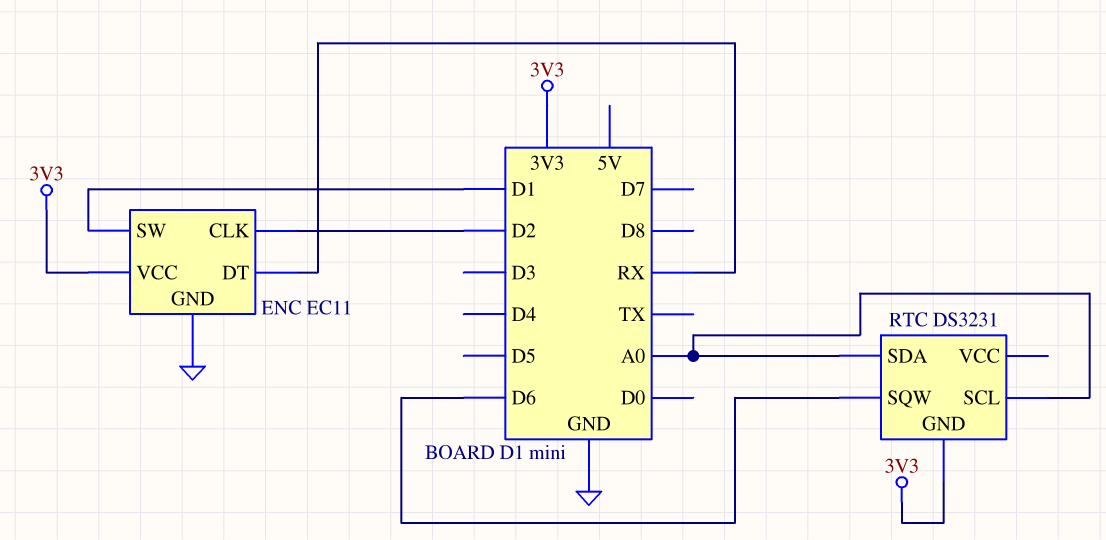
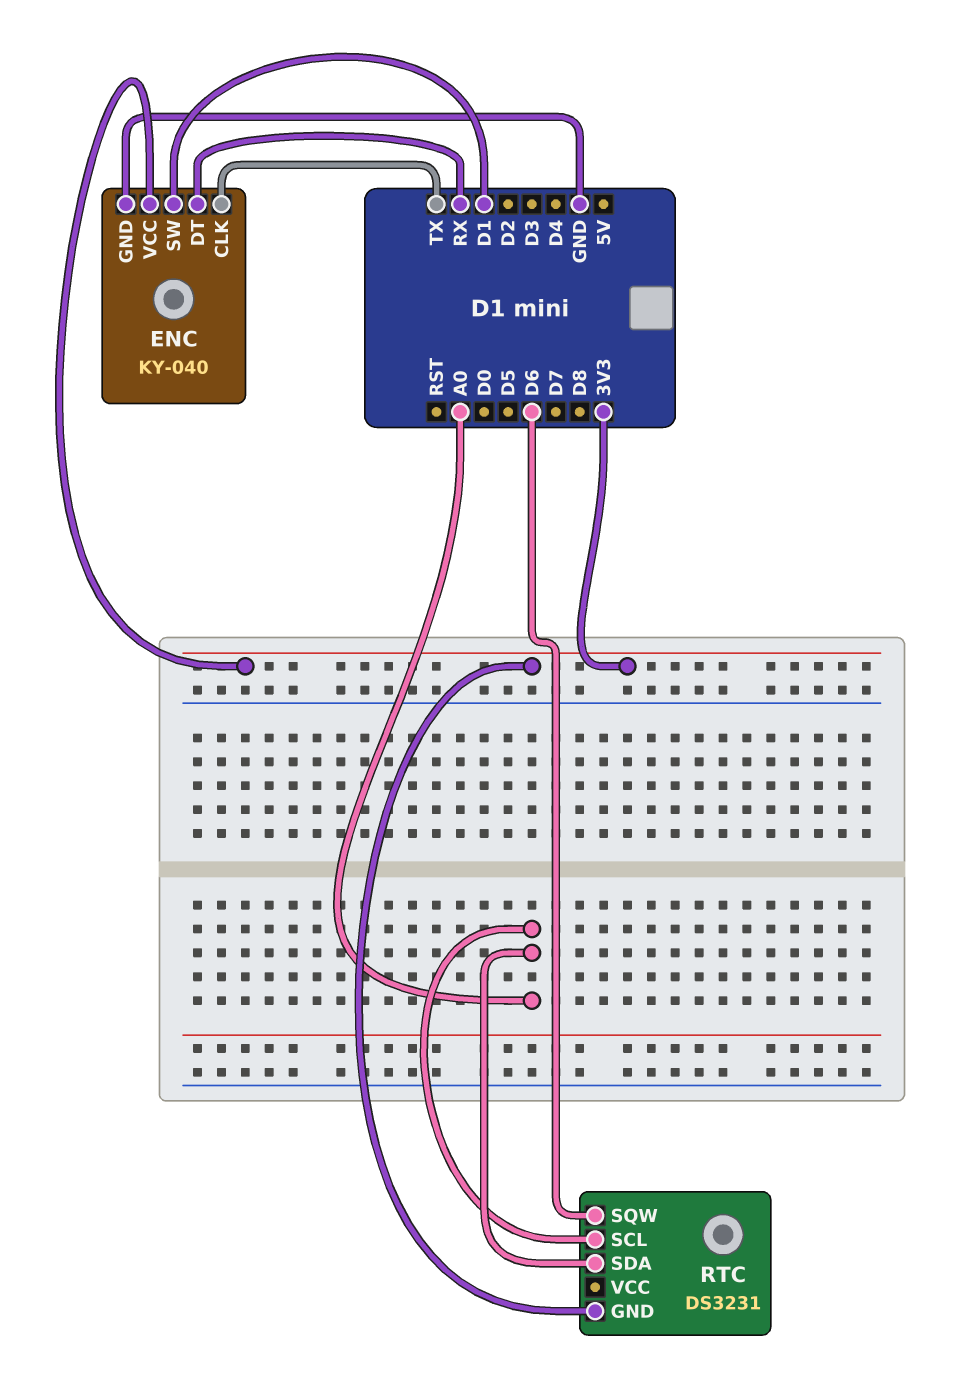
ENC: EC11 -> KY-040
ENC pin CLK: D2 -> TX

